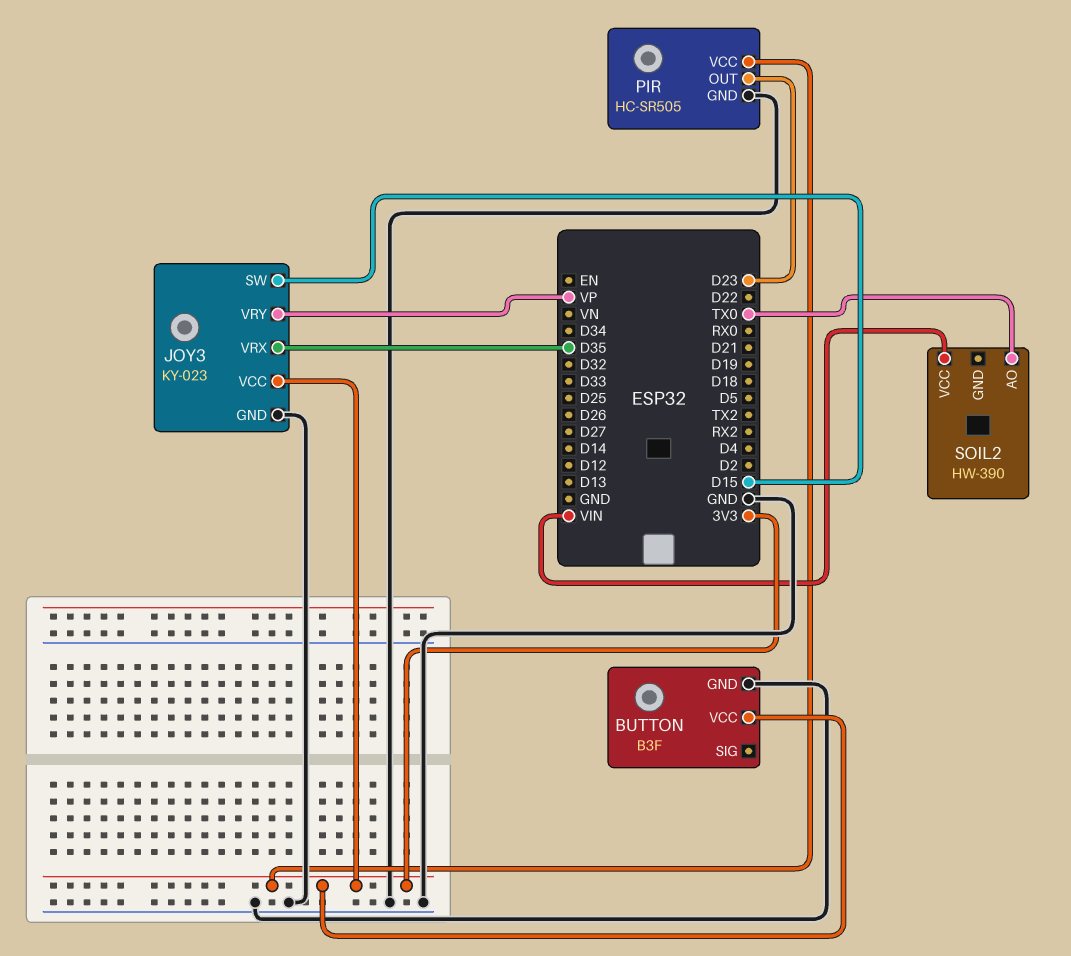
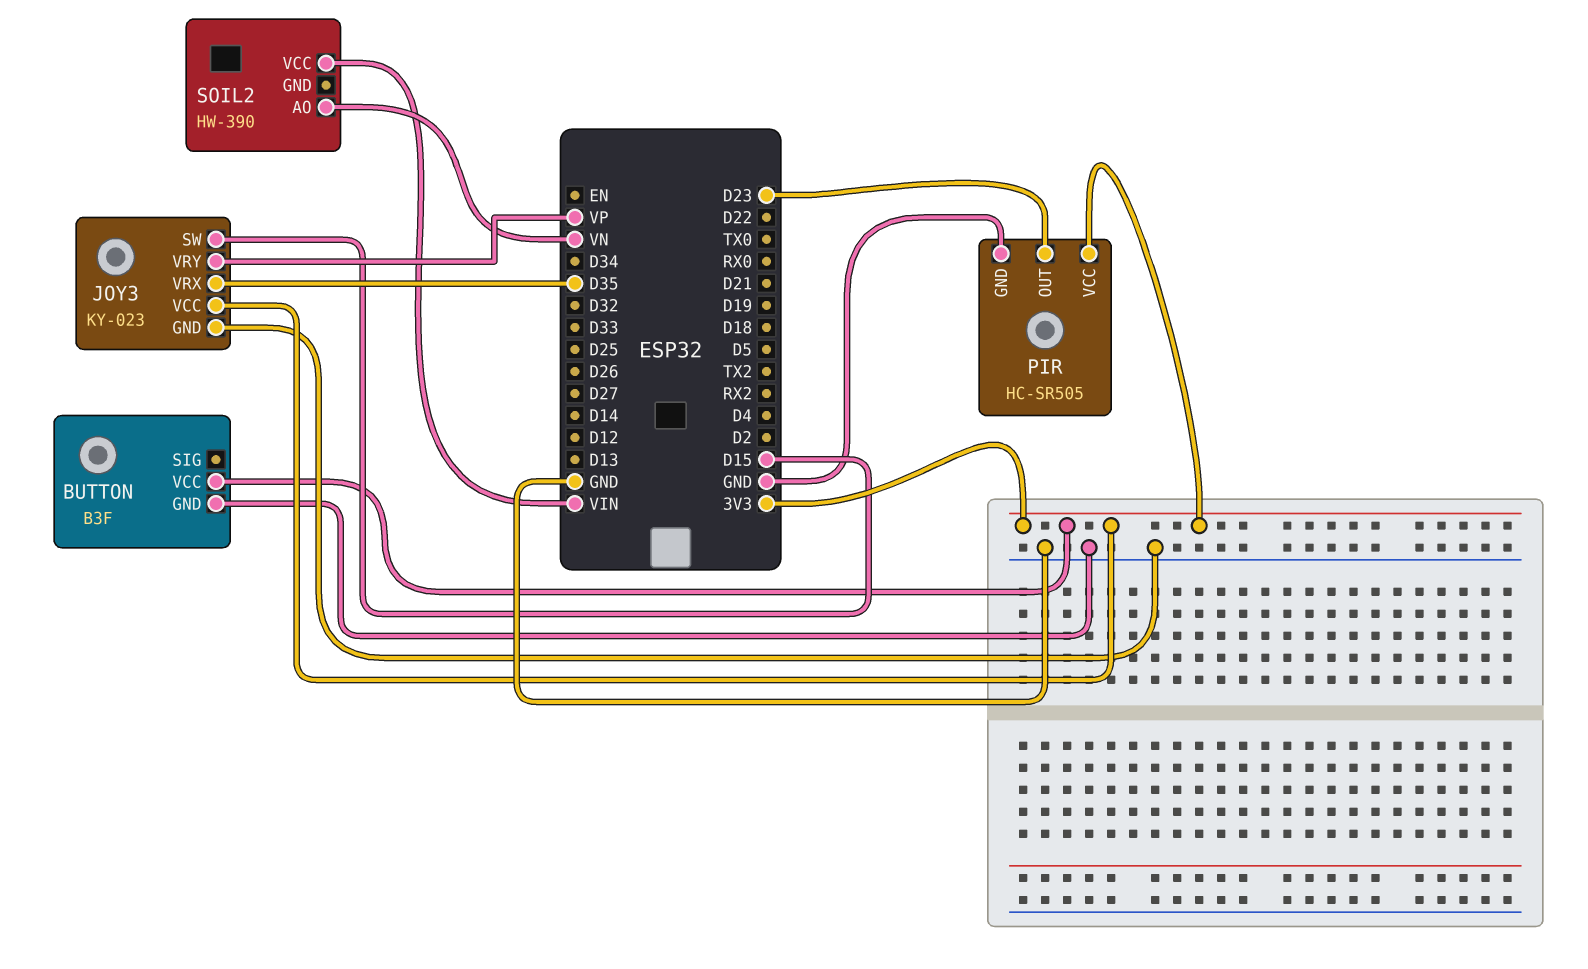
SOIL2 pin AO: TX0 -> VN

